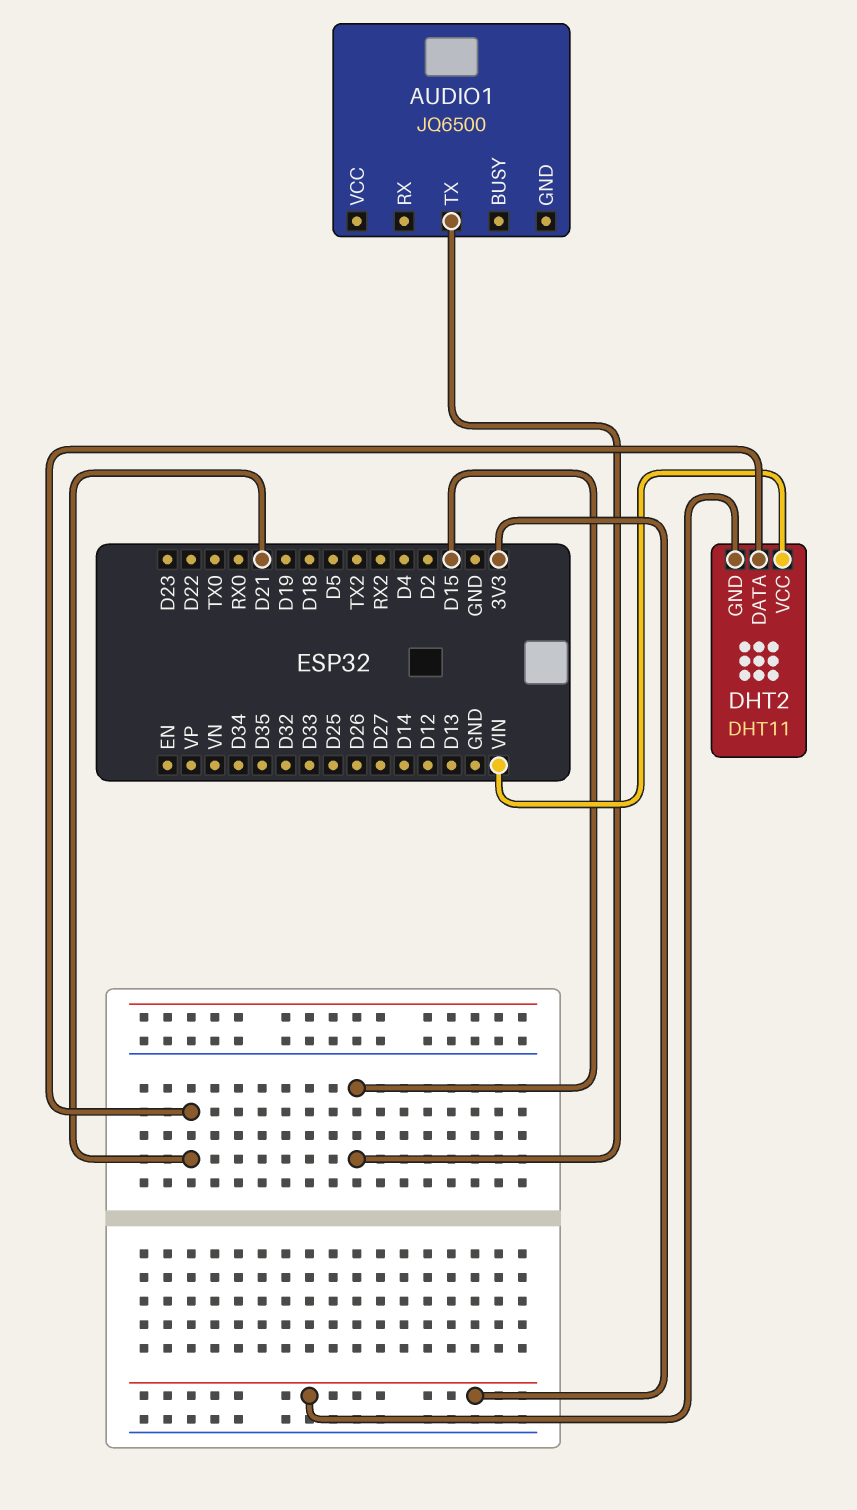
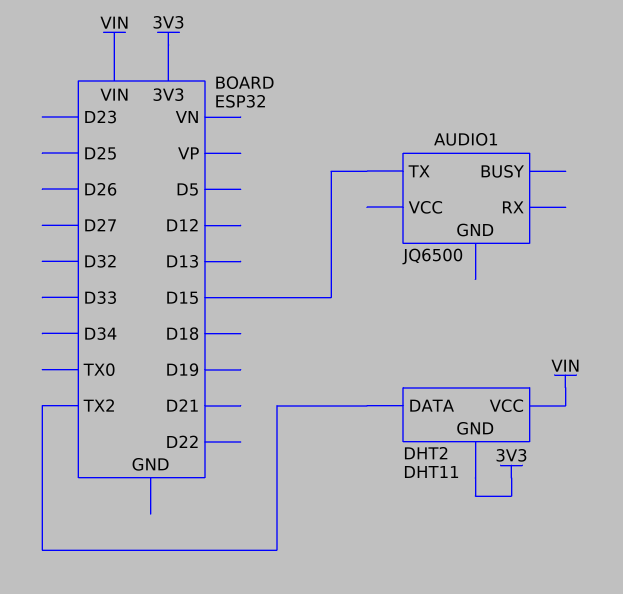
DHT2 pin DATA: D21 -> TX2

